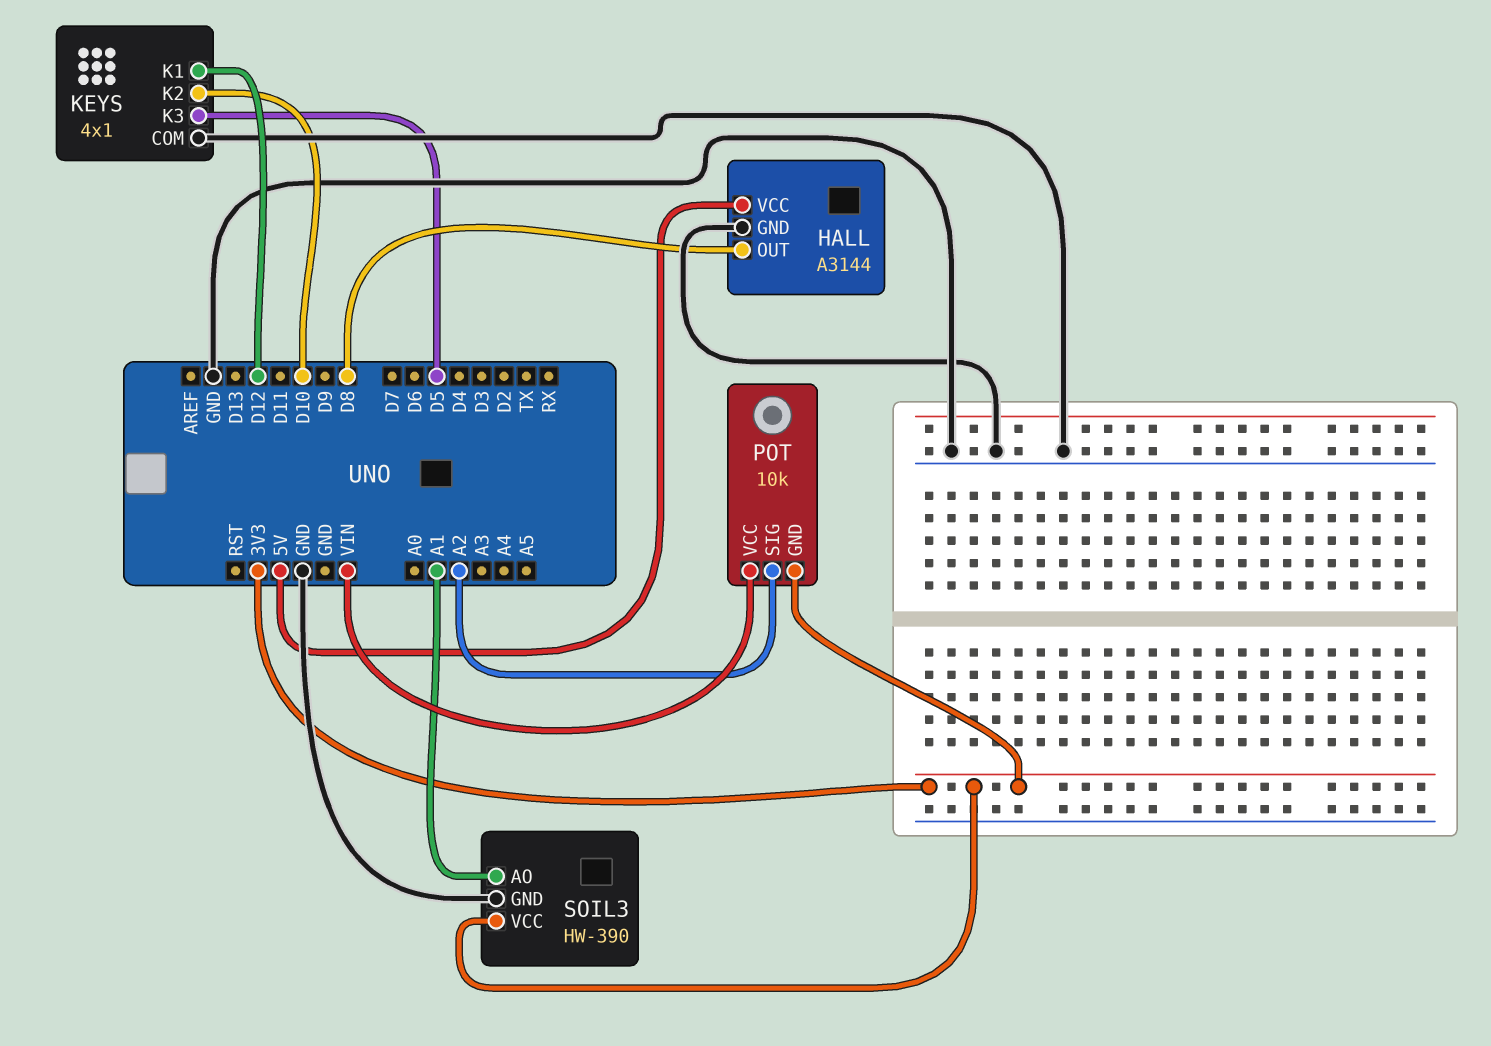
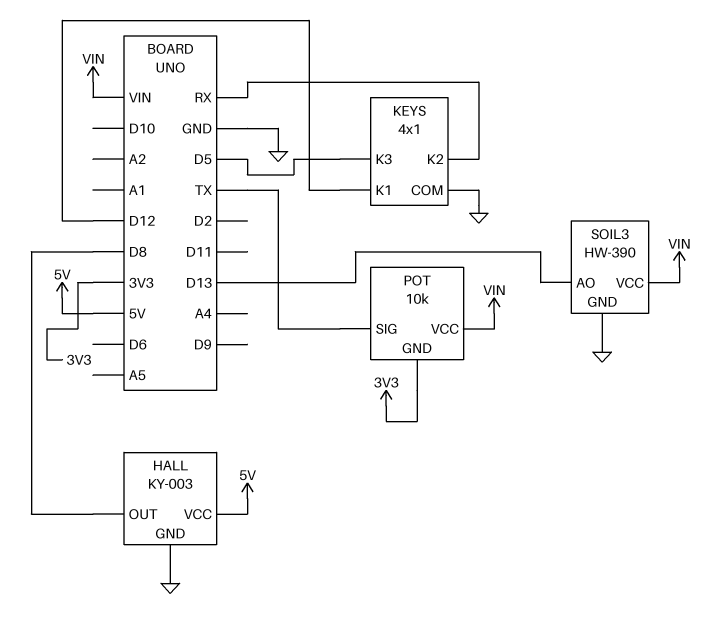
HALL: A3144 -> KY-003
KEYS pin K2: D10 -> RX
POT pin SIG: A2 -> TX
SOIL3 pin AO: A1 -> D13
SOIL3 pin VCC: 3V3 -> VIN

